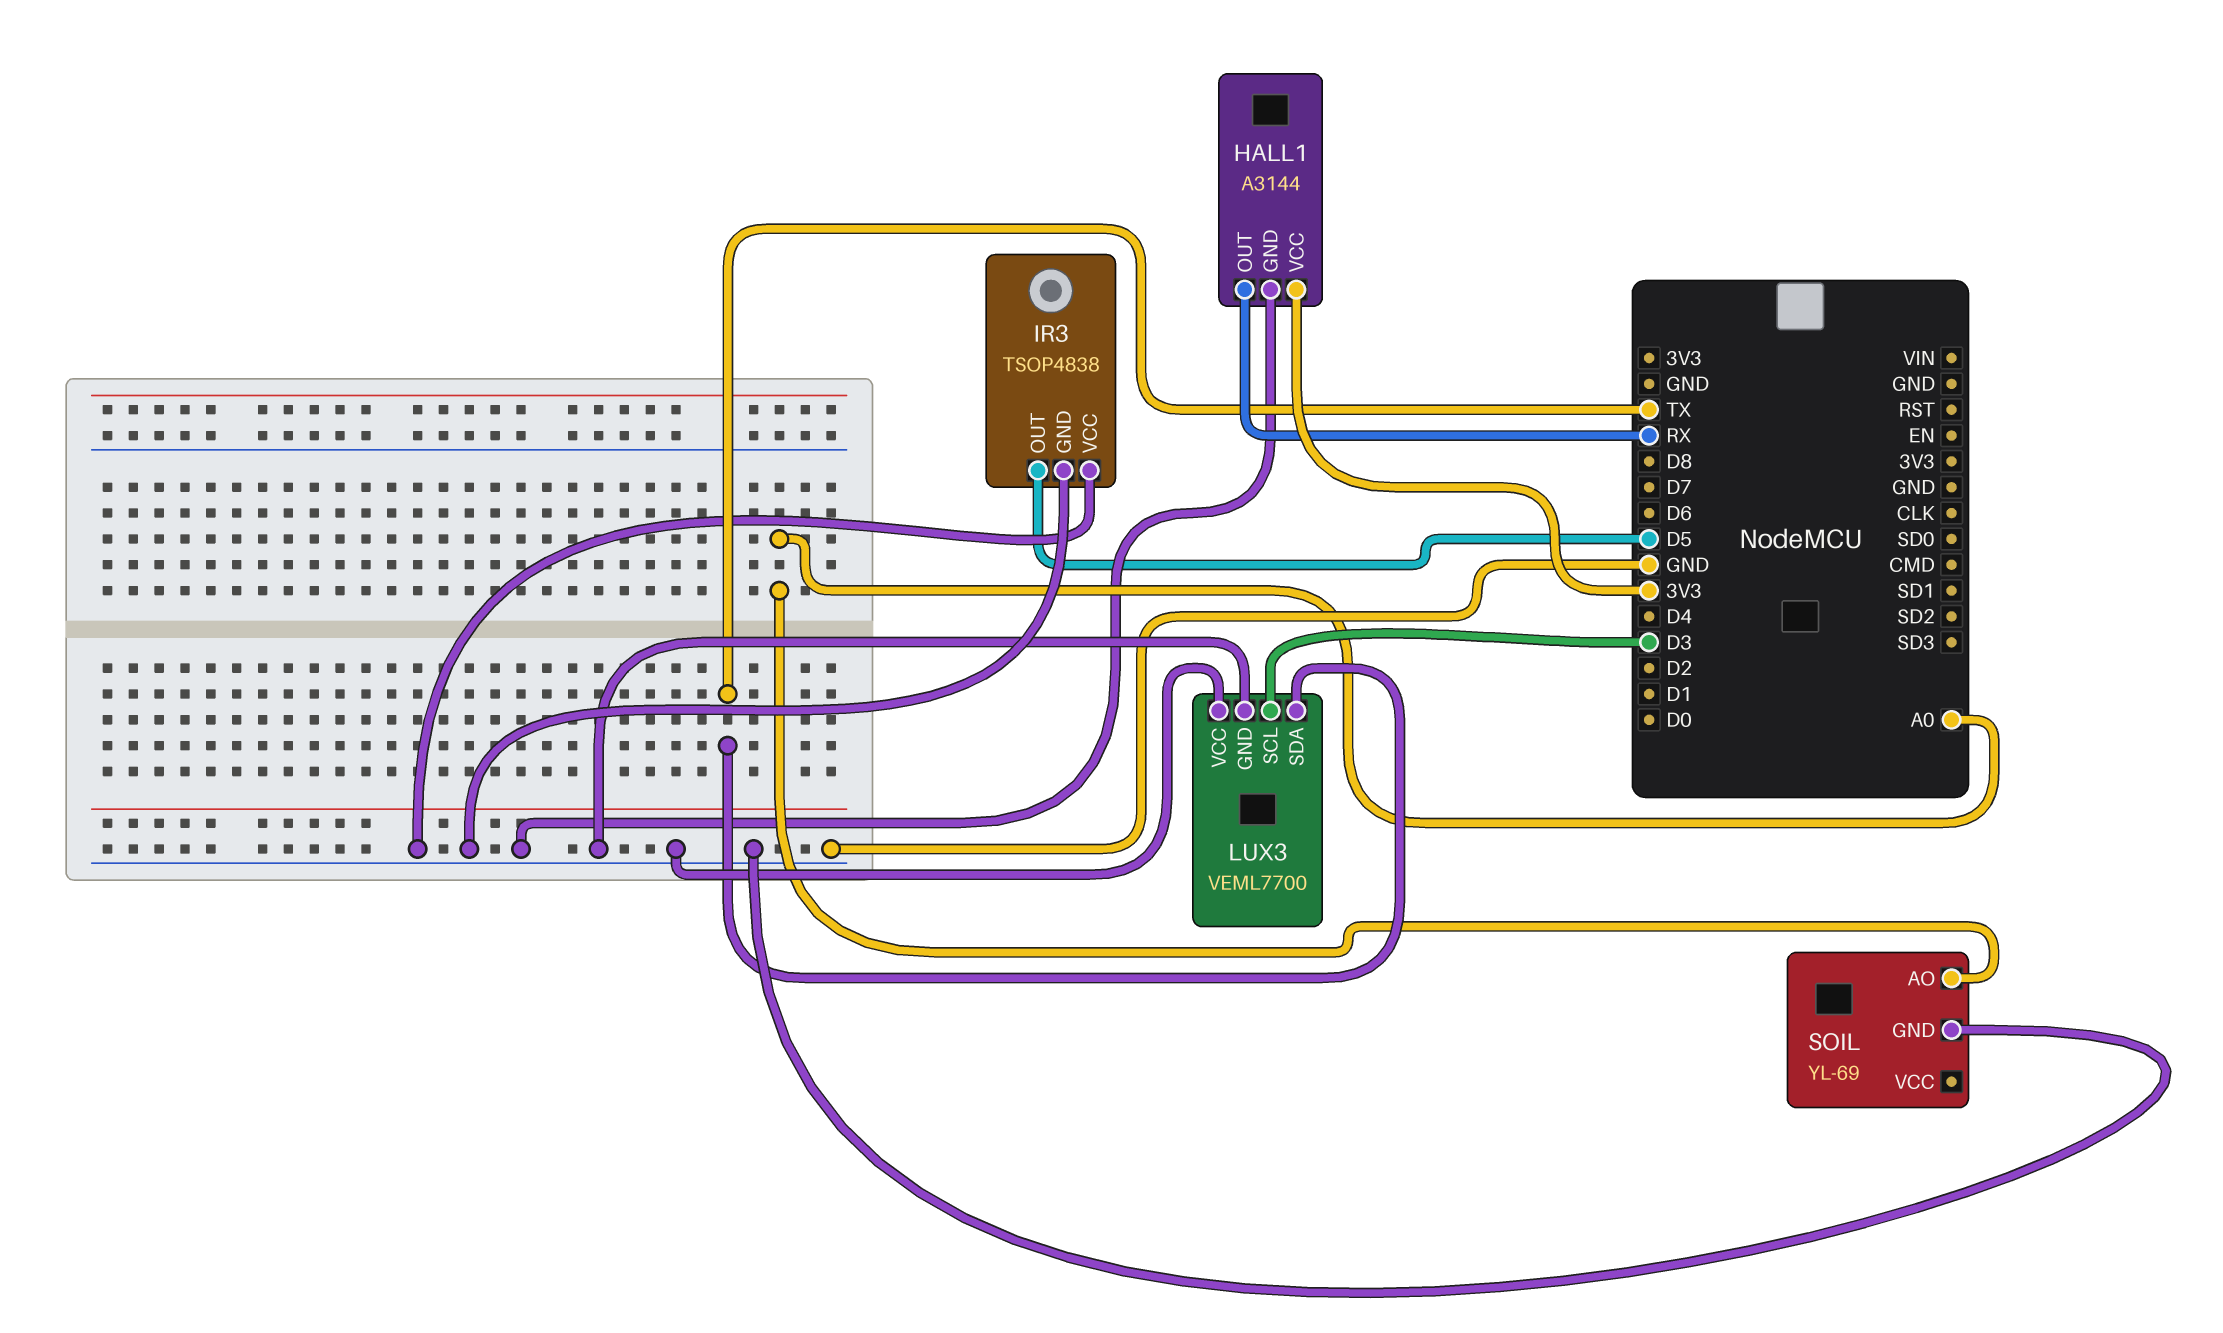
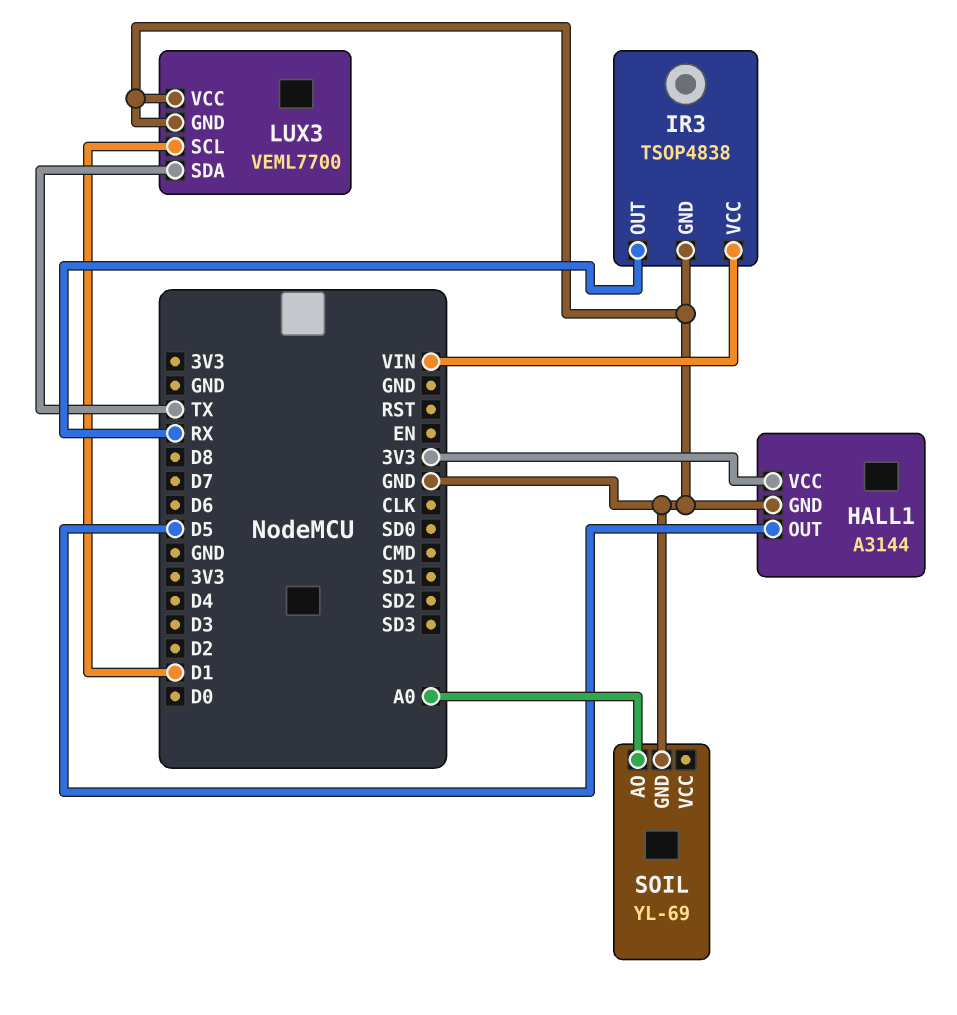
HALL1 pin OUT: RX -> D5
IR3 pin OUT: D5 -> RX
IR3 pin VCC: GND -> VIN
LUX3 pin SCL: D3 -> D1

